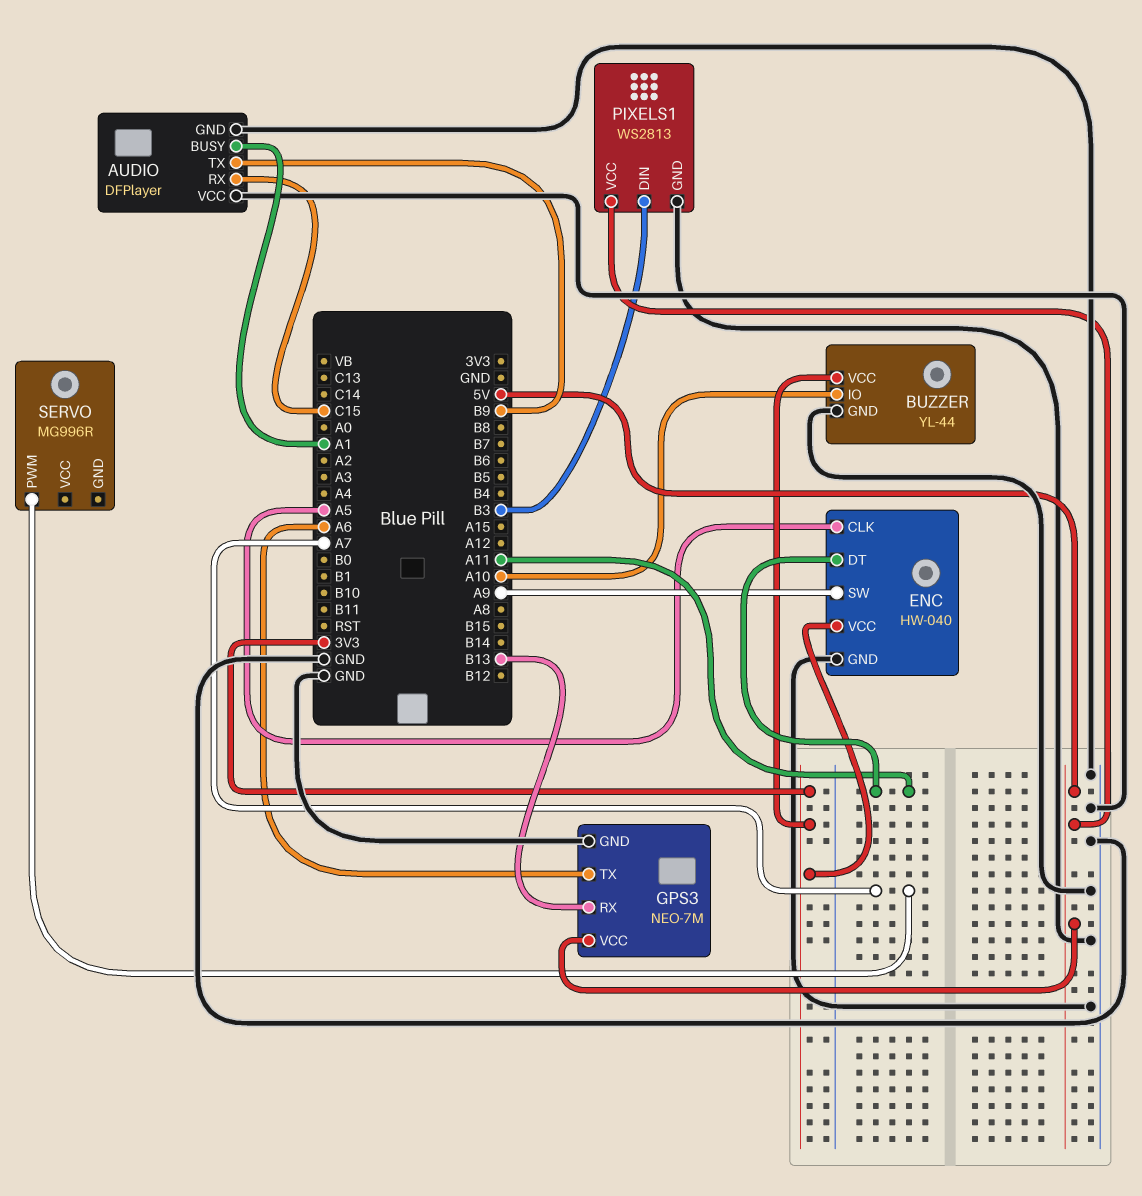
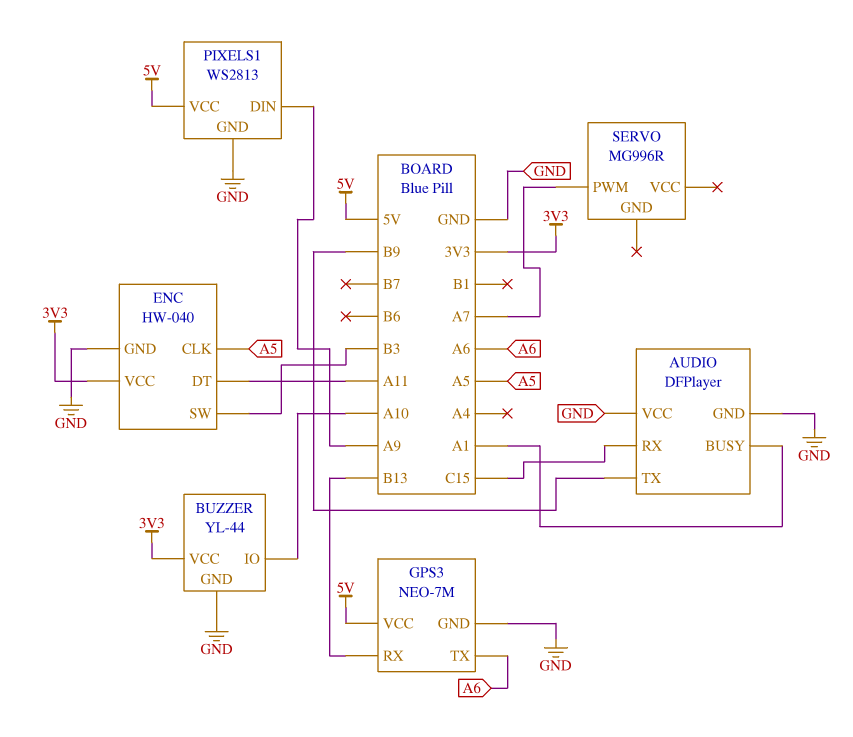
ENC pin SW: A9 -> B3
PIXELS1 pin DIN: B3 -> A9

